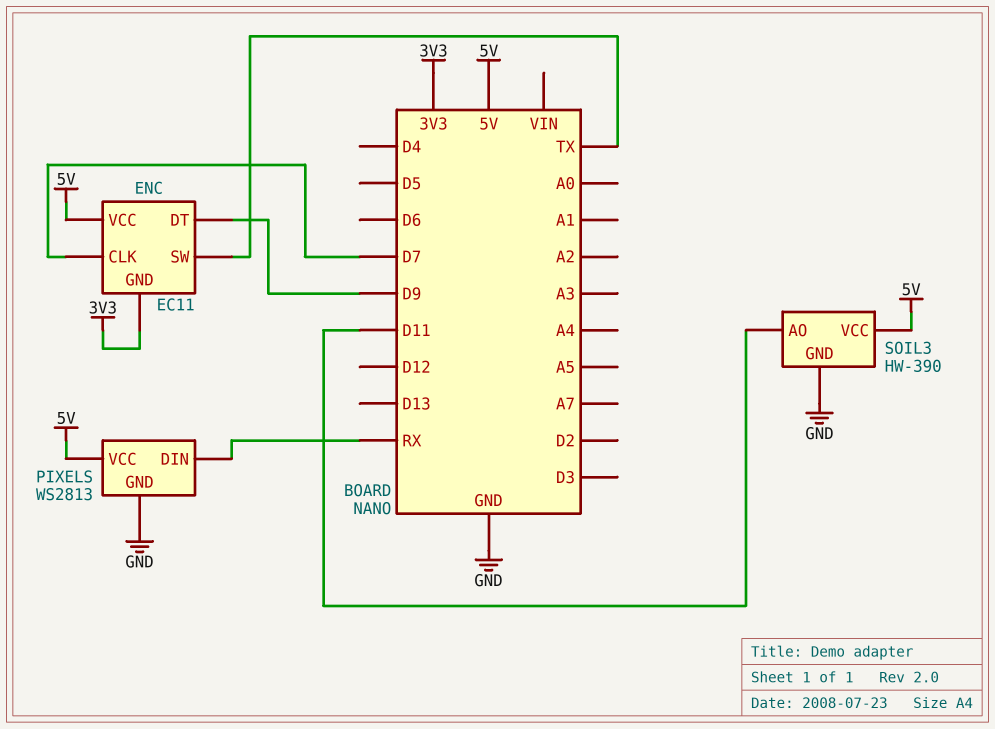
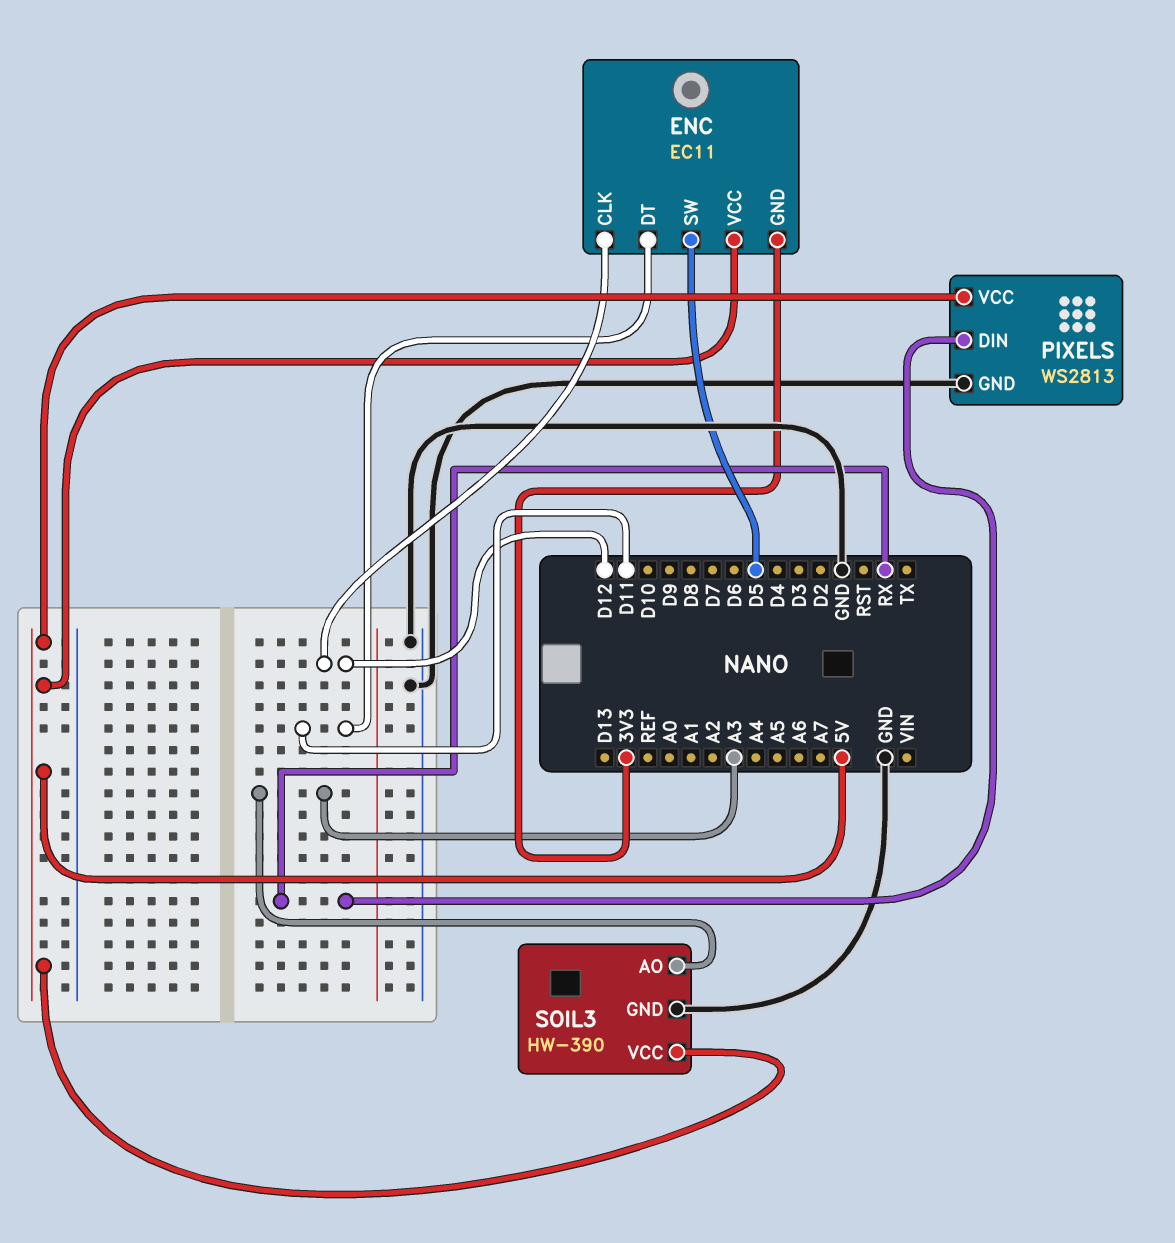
ENC pin CLK: D7 -> D12
ENC pin DT: D9 -> D11
ENC pin SW: TX -> D5
SOIL3 pin AO: D11 -> A3

